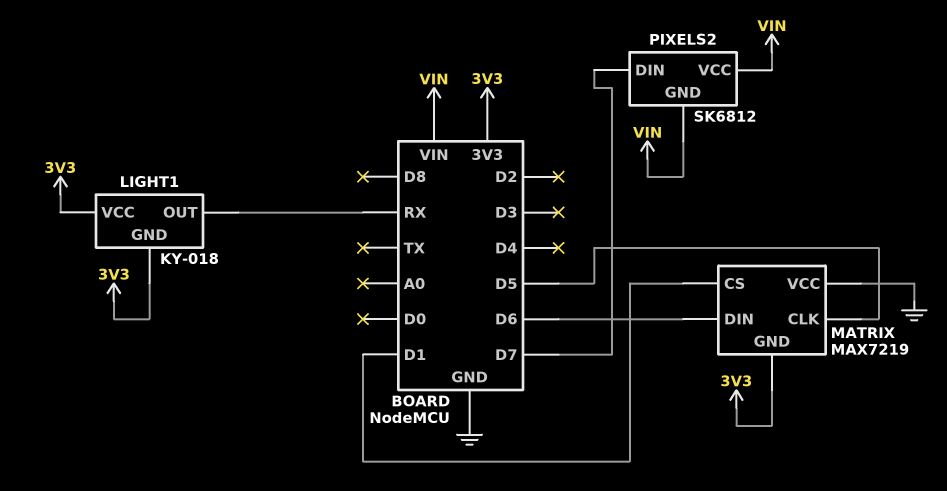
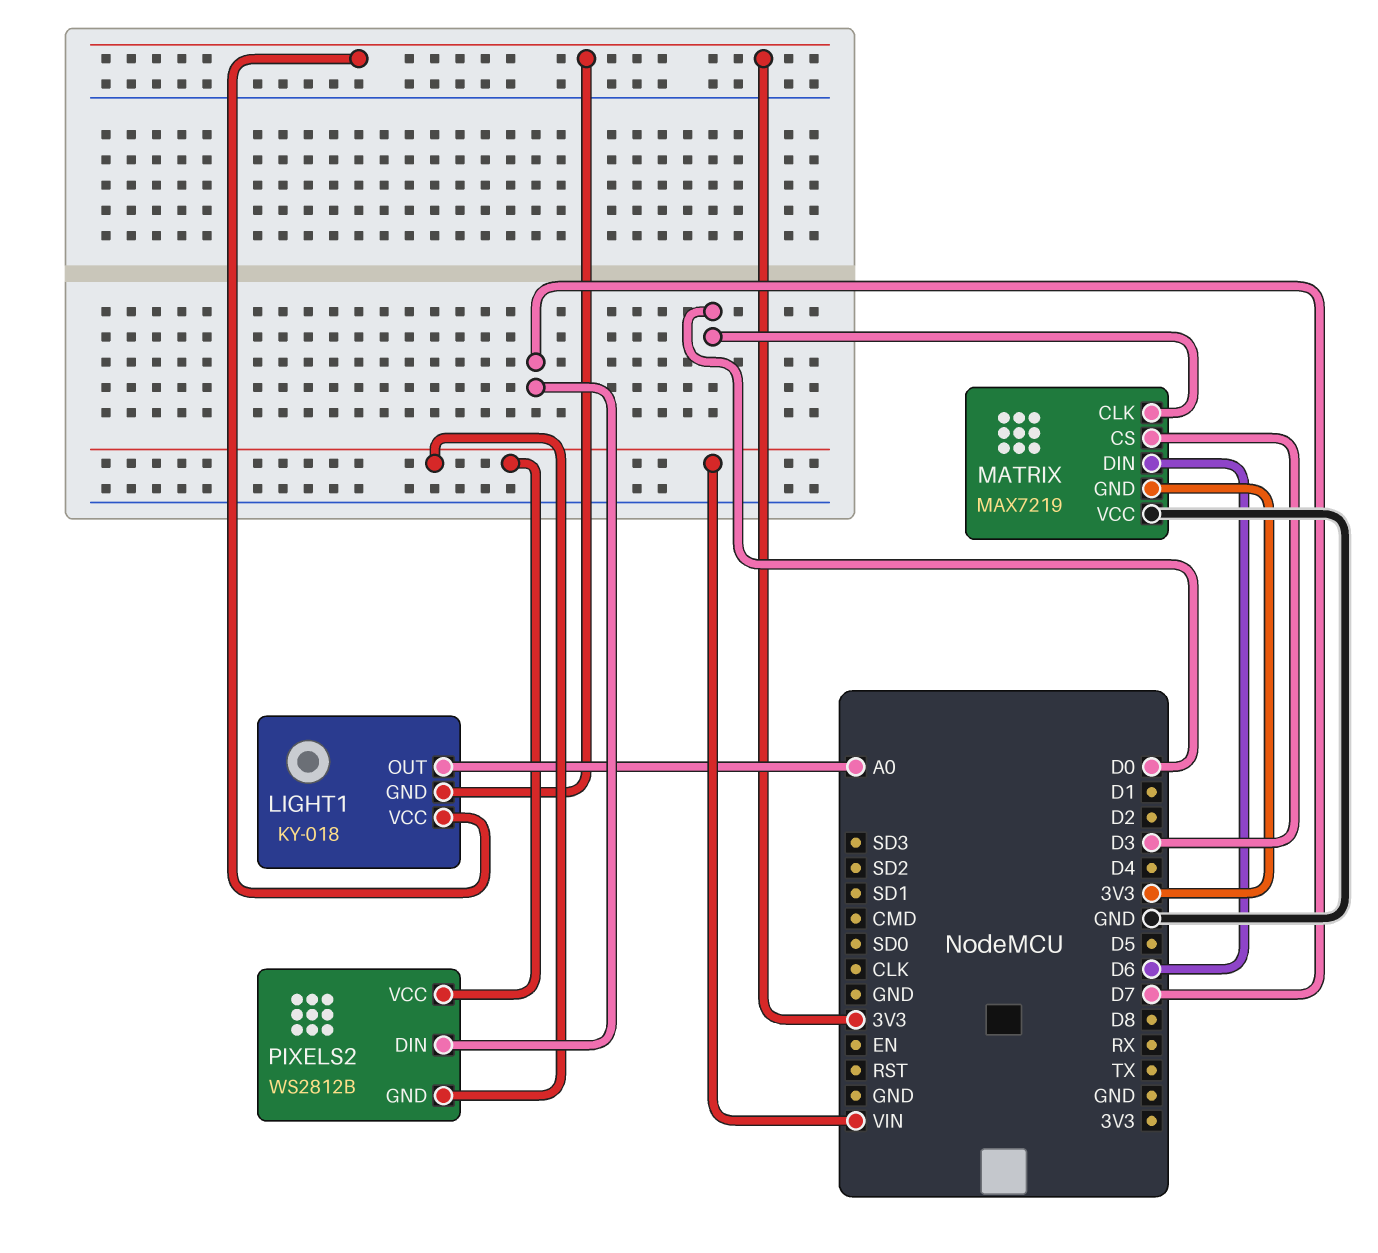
LIGHT1 pin OUT: RX -> A0
MATRIX pin CLK: D5 -> D0
MATRIX pin CS: D1 -> D3
PIXELS2: SK6812 -> WS2812B

